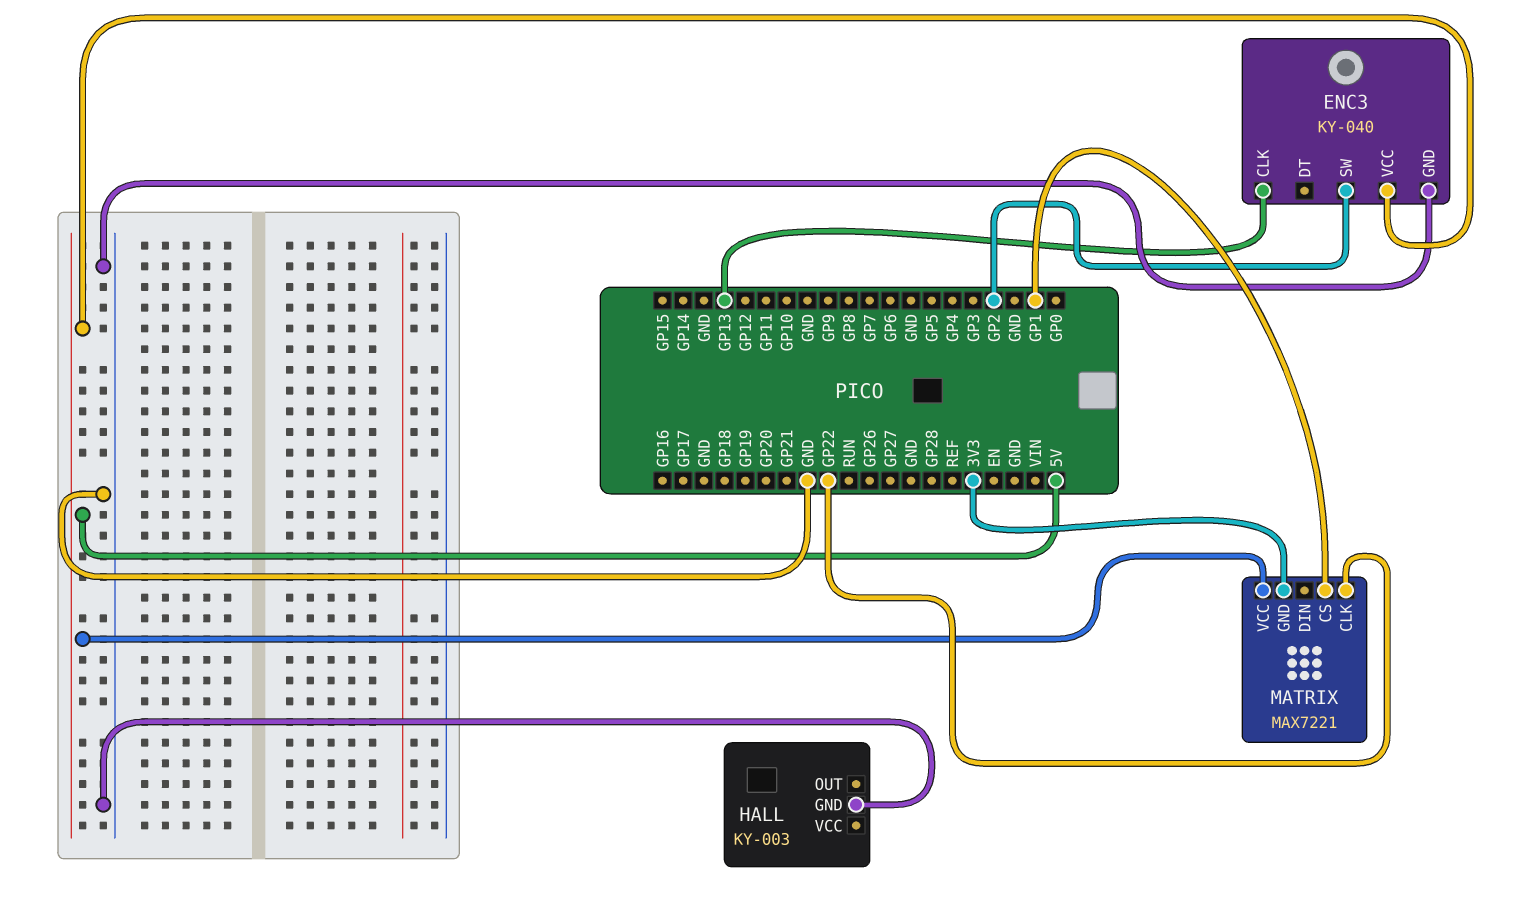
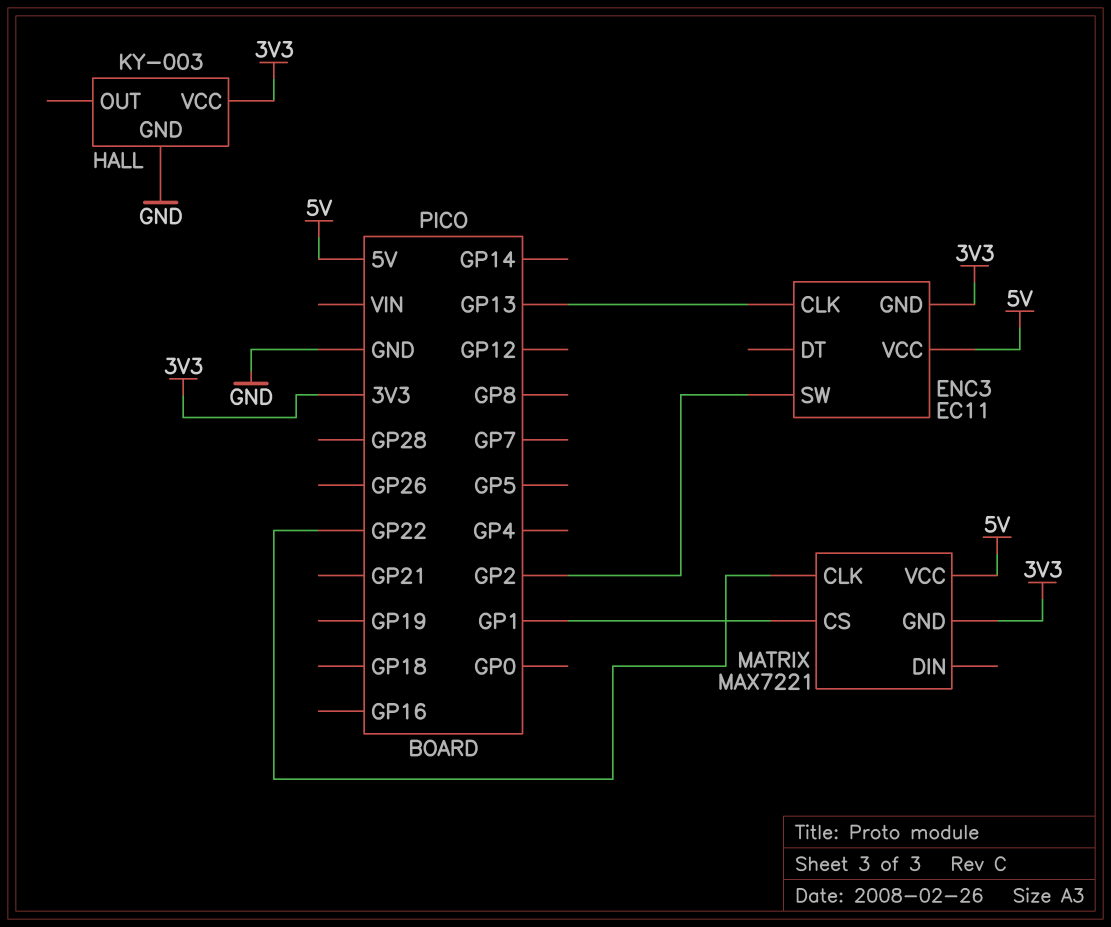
ENC3: KY-040 -> EC11
ENC3 pin GND: GND -> 3V3
HALL pin VCC: none -> 3V3

